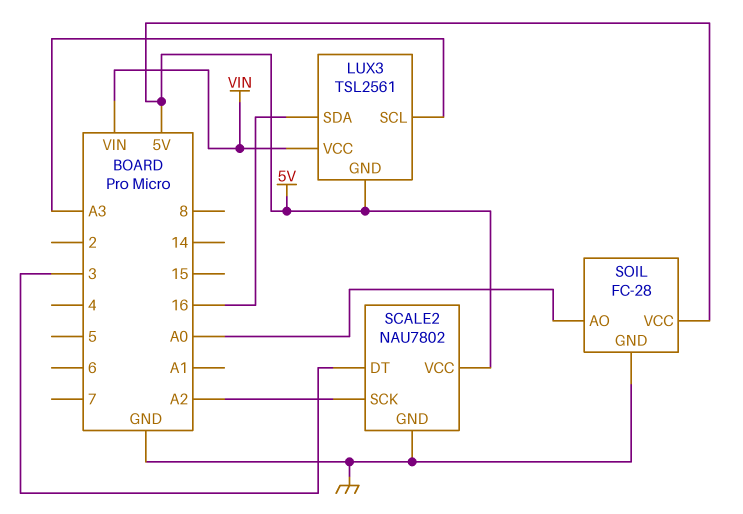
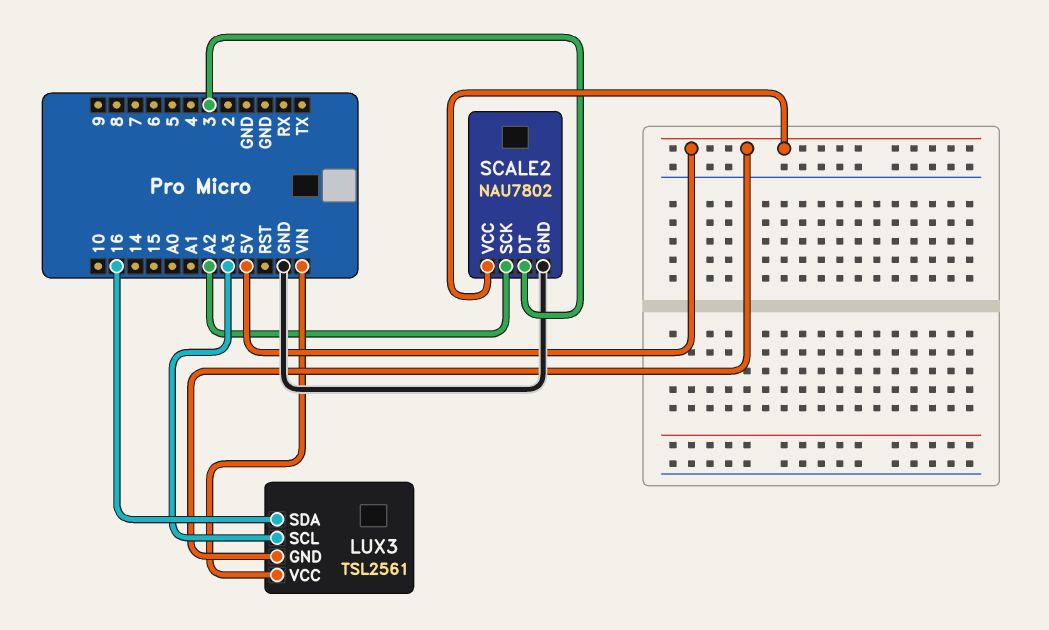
SOIL: FC-28 -> none
SOIL pin AO: A0 -> none
SOIL pin GND: GND -> none
SOIL pin VCC: 5V -> none

